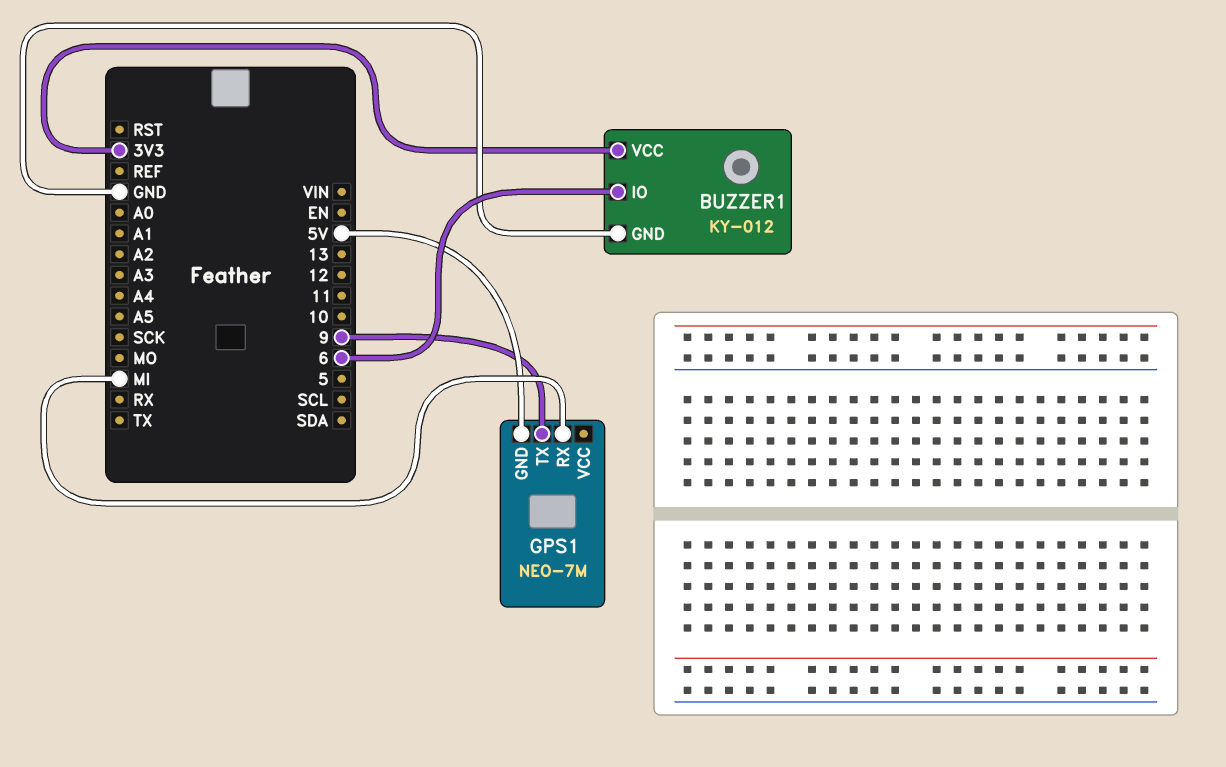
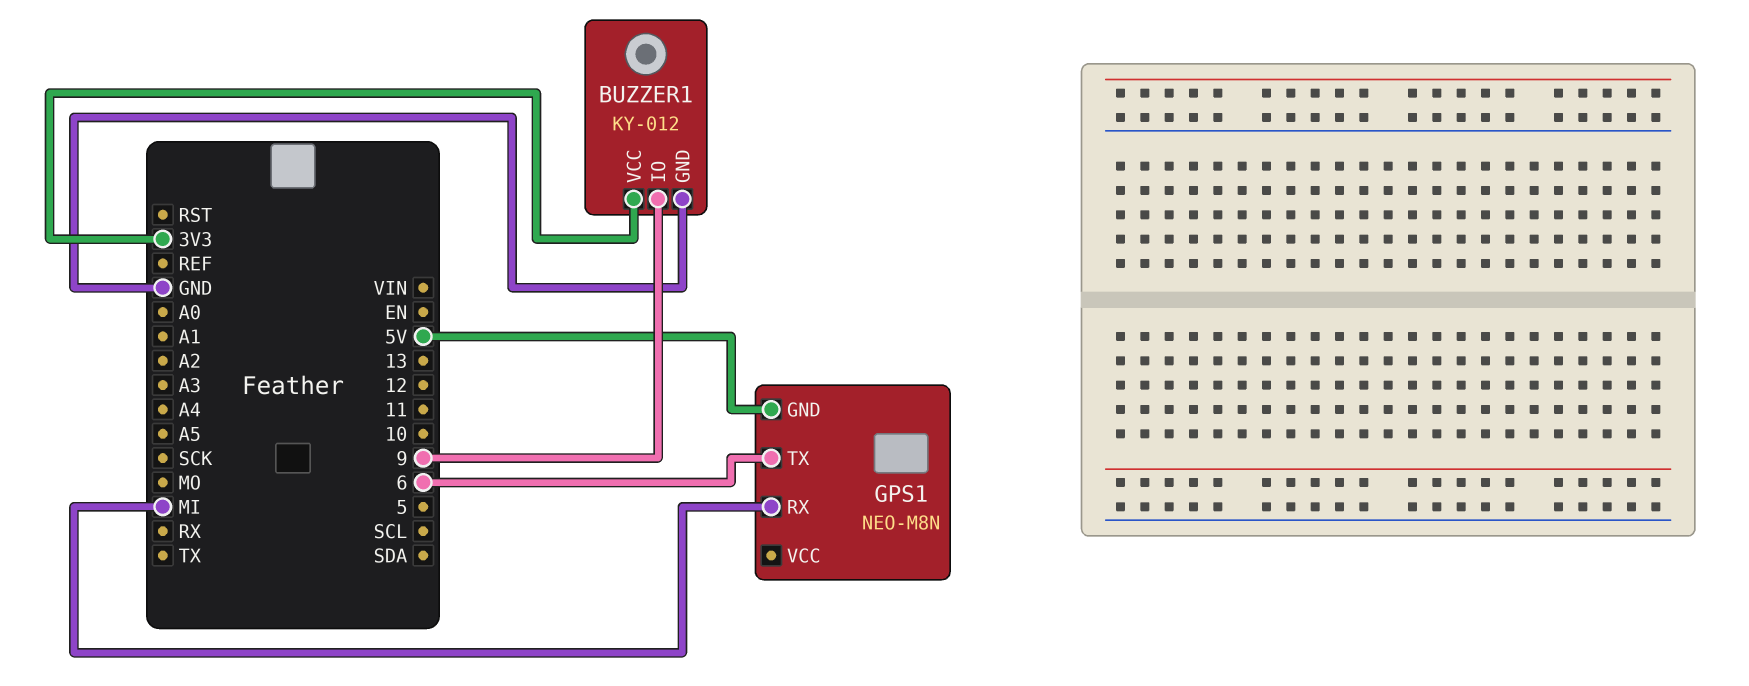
BUZZER1 pin IO: 6 -> 9
GPS1: NEO-7M -> NEO-M8N
GPS1 pin TX: 9 -> 6

